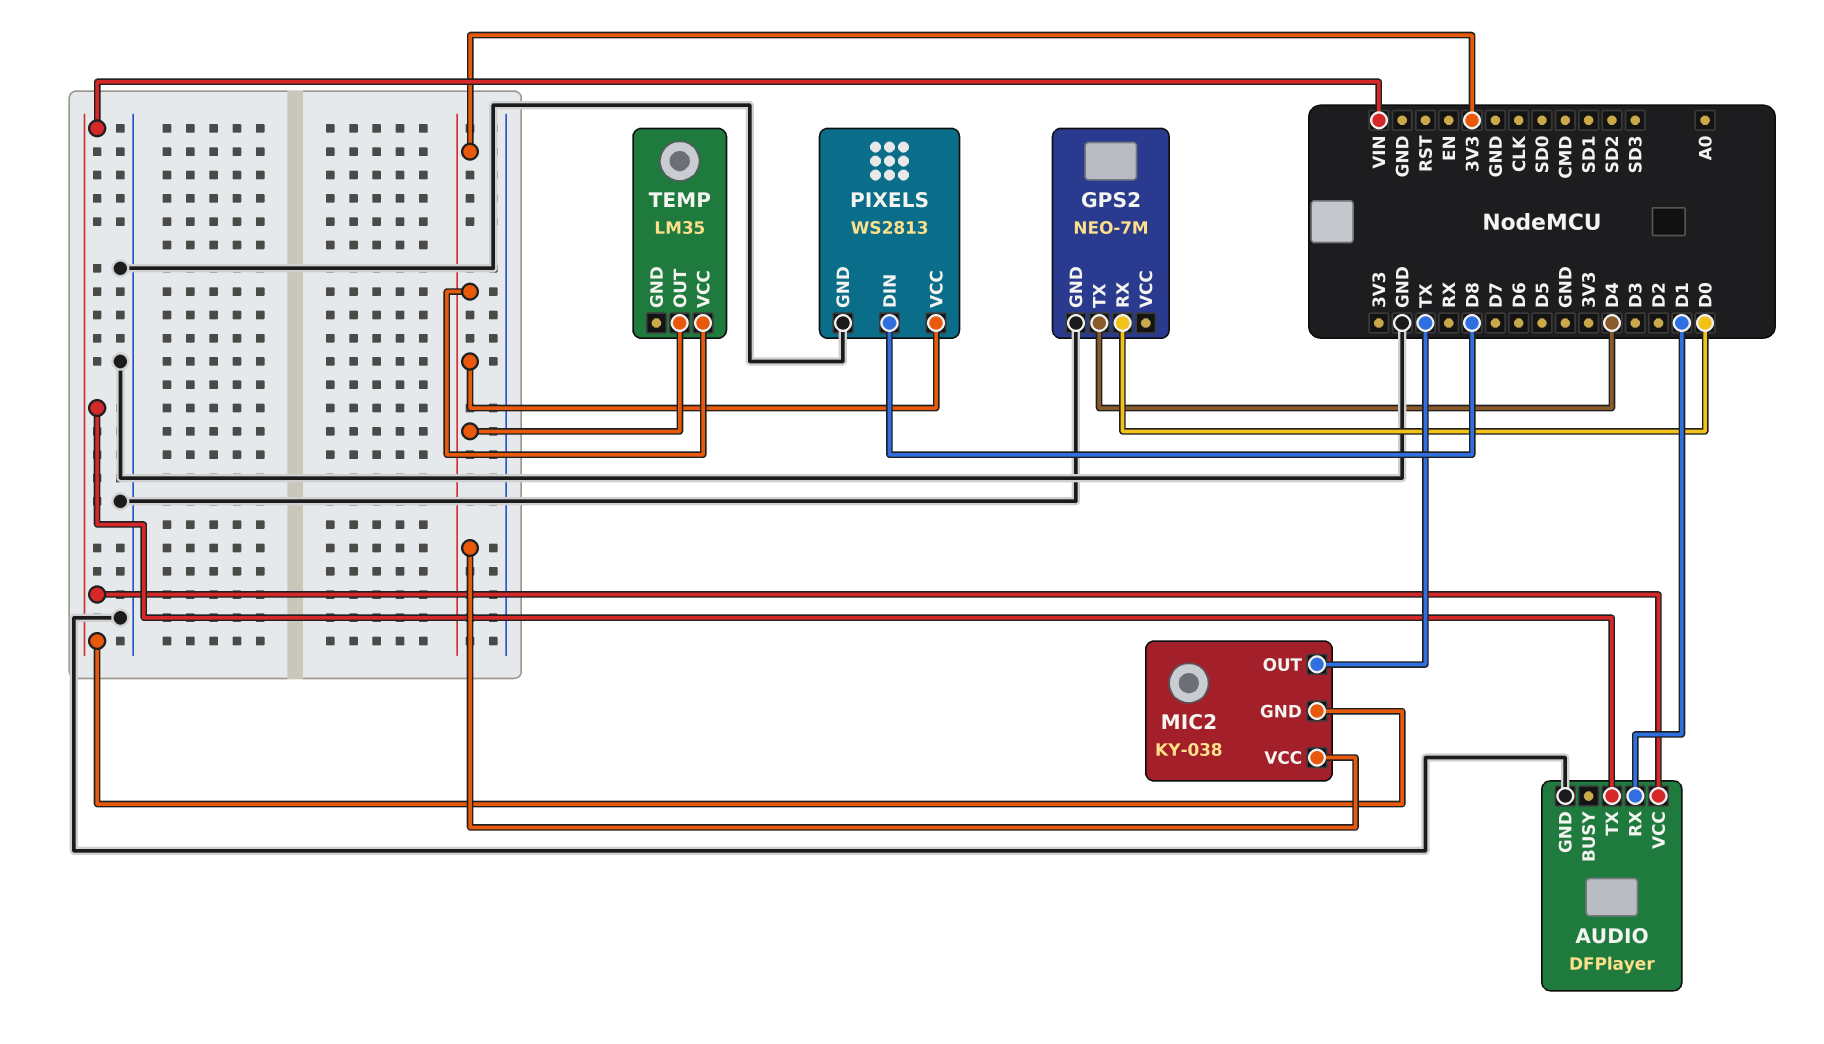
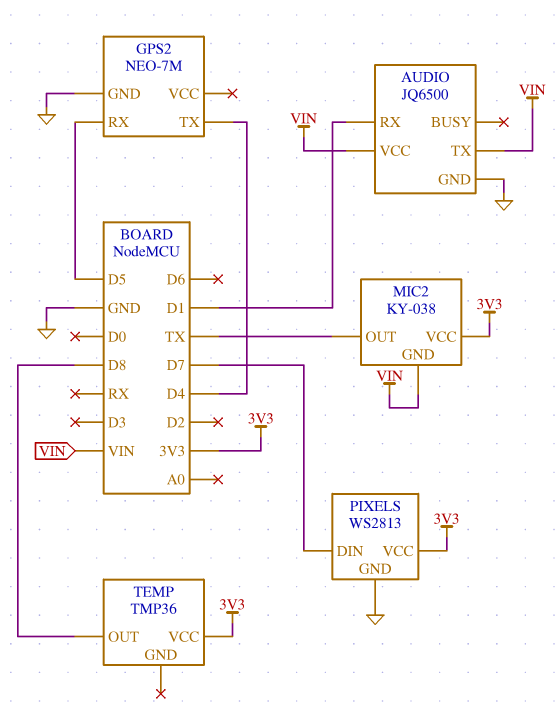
AUDIO: DFPlayer -> JQ6500
GPS2 pin RX: D0 -> D5
PIXELS pin DIN: D8 -> D7
TEMP: LM35 -> TMP36
TEMP pin OUT: 3V3 -> D8

